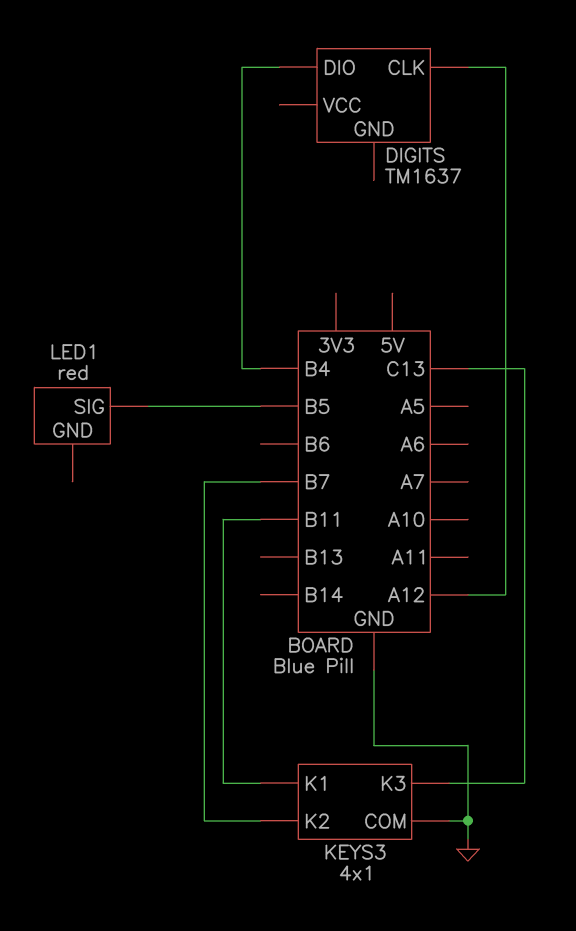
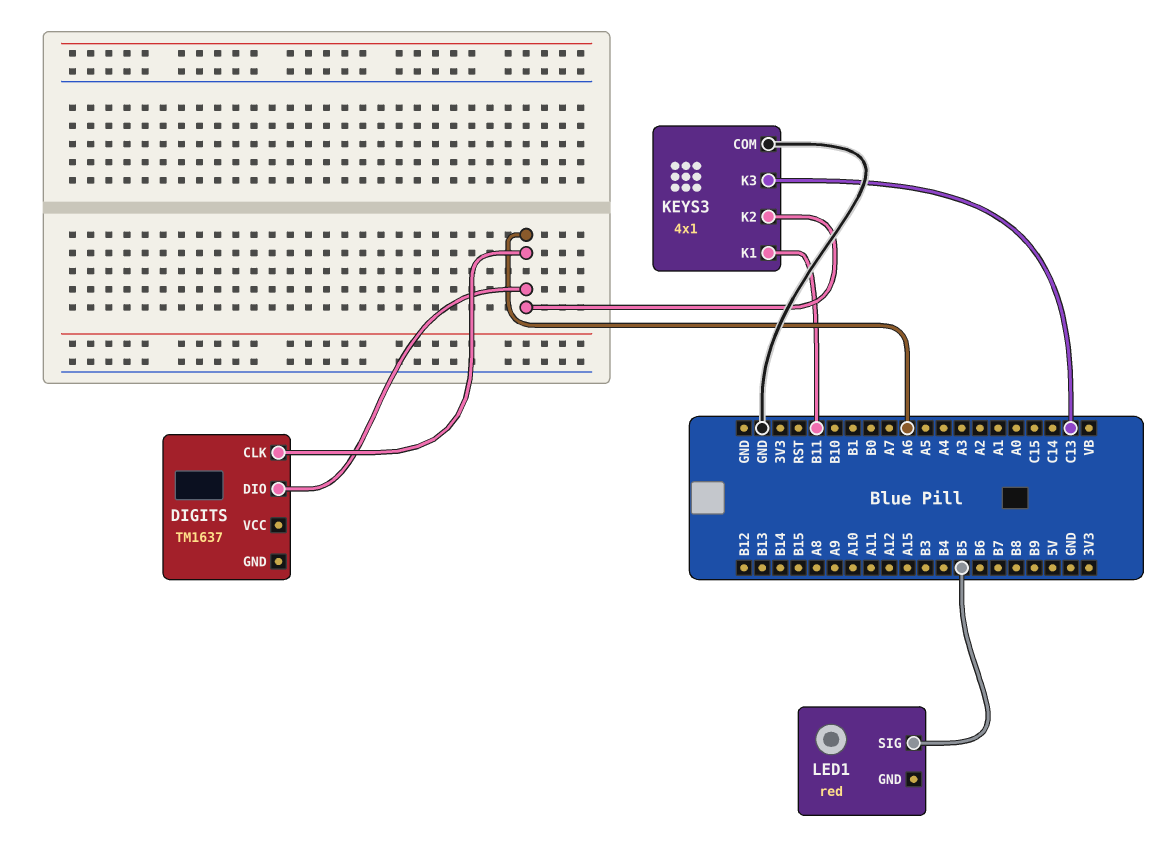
DIGITS pin CLK: A12 -> A6
DIGITS pin DIO: B4 -> A6
KEYS3 pin K2: B7 -> A6

